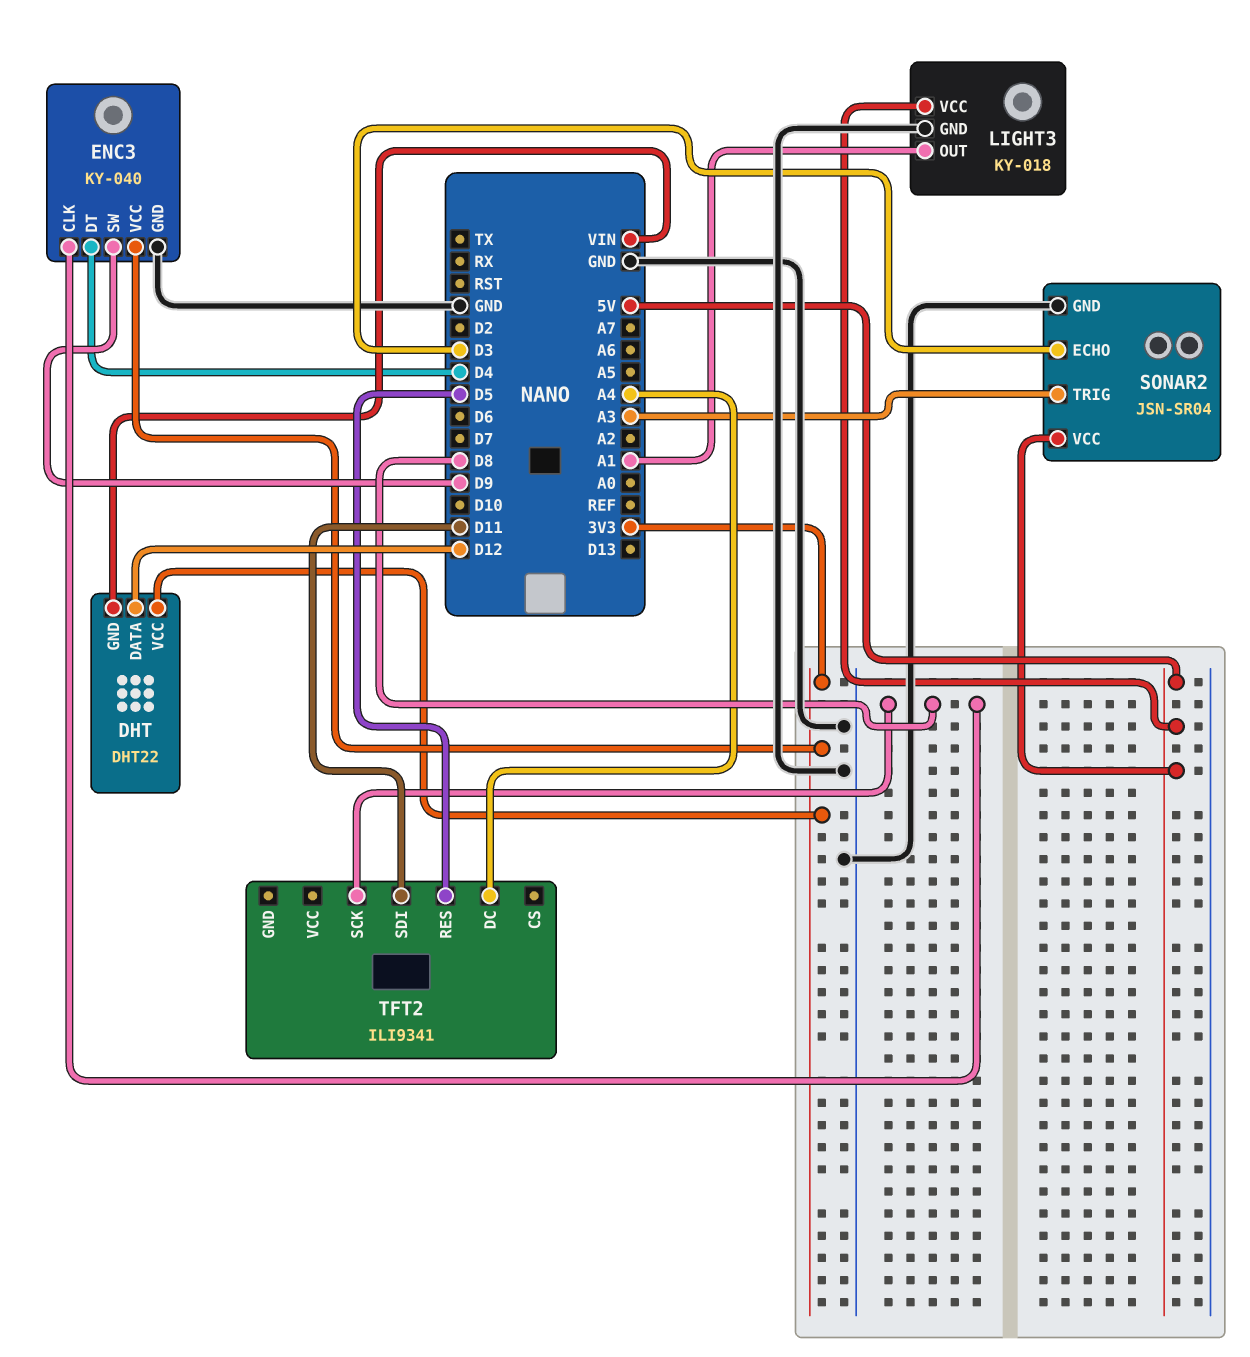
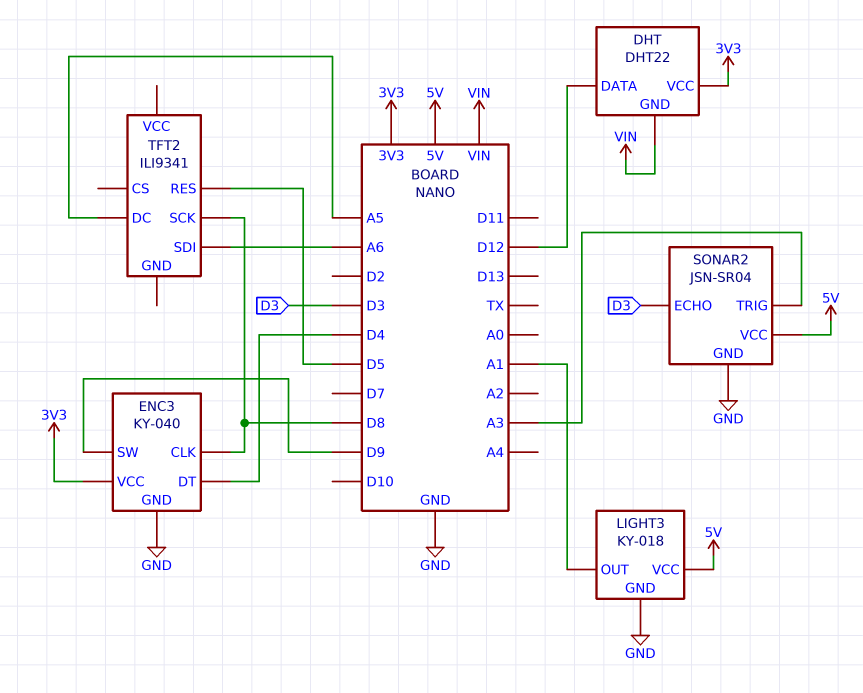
TFT2 pin DC: A4 -> A5
TFT2 pin SDI: D11 -> A6

